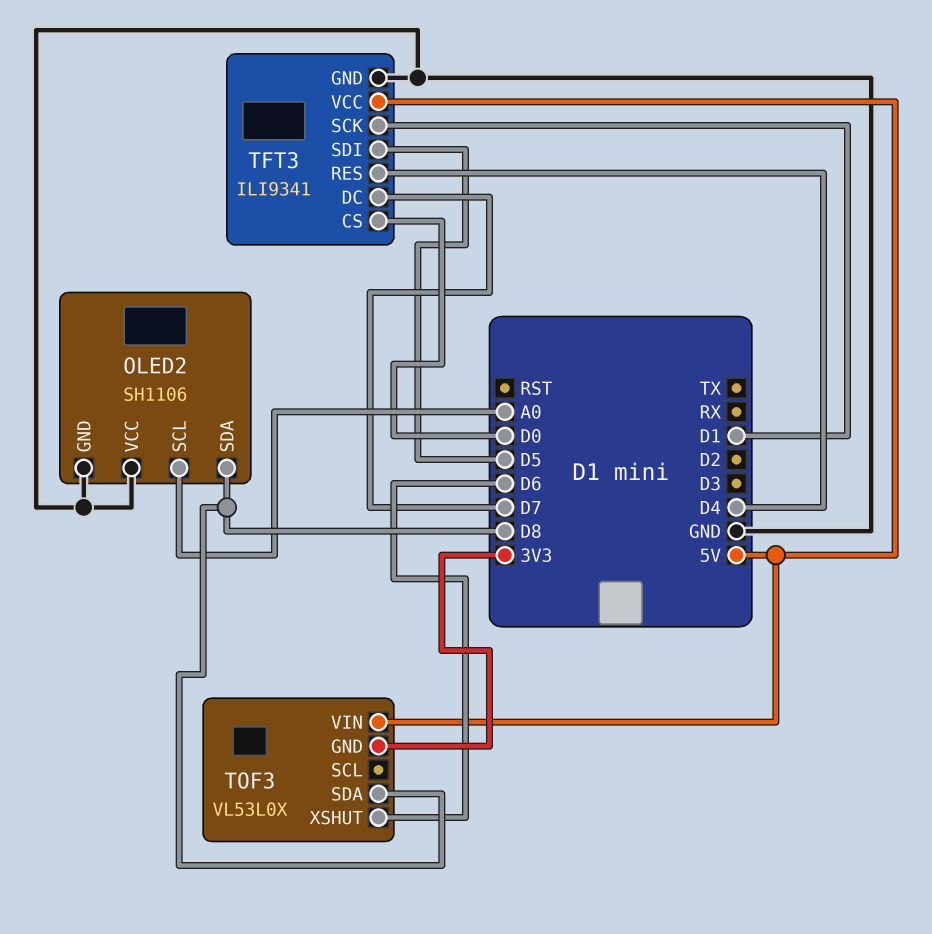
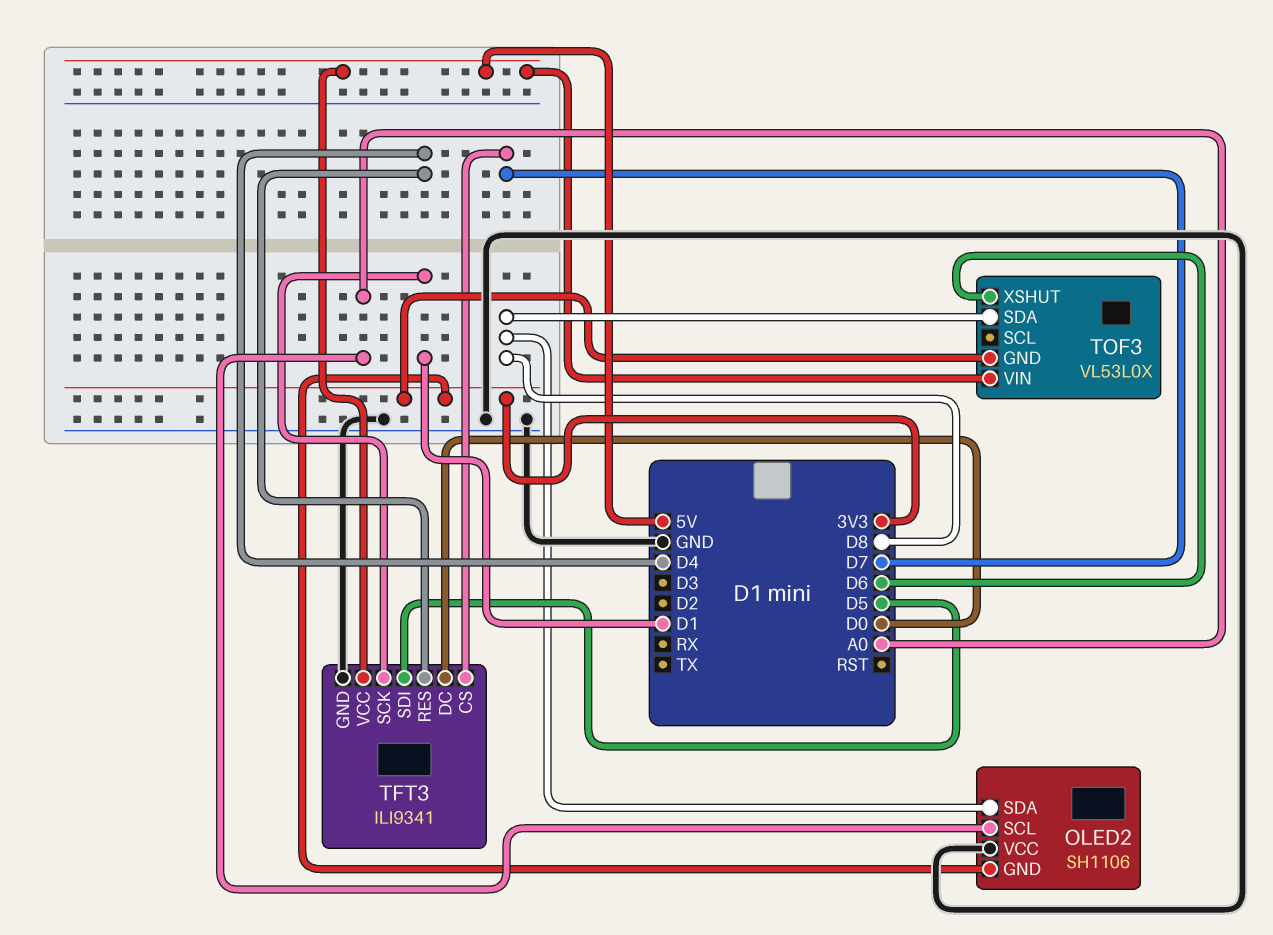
OLED2 pin GND: GND -> 3V3
TFT3 pin CS: D0 -> D7
TFT3 pin DC: D7 -> D0

